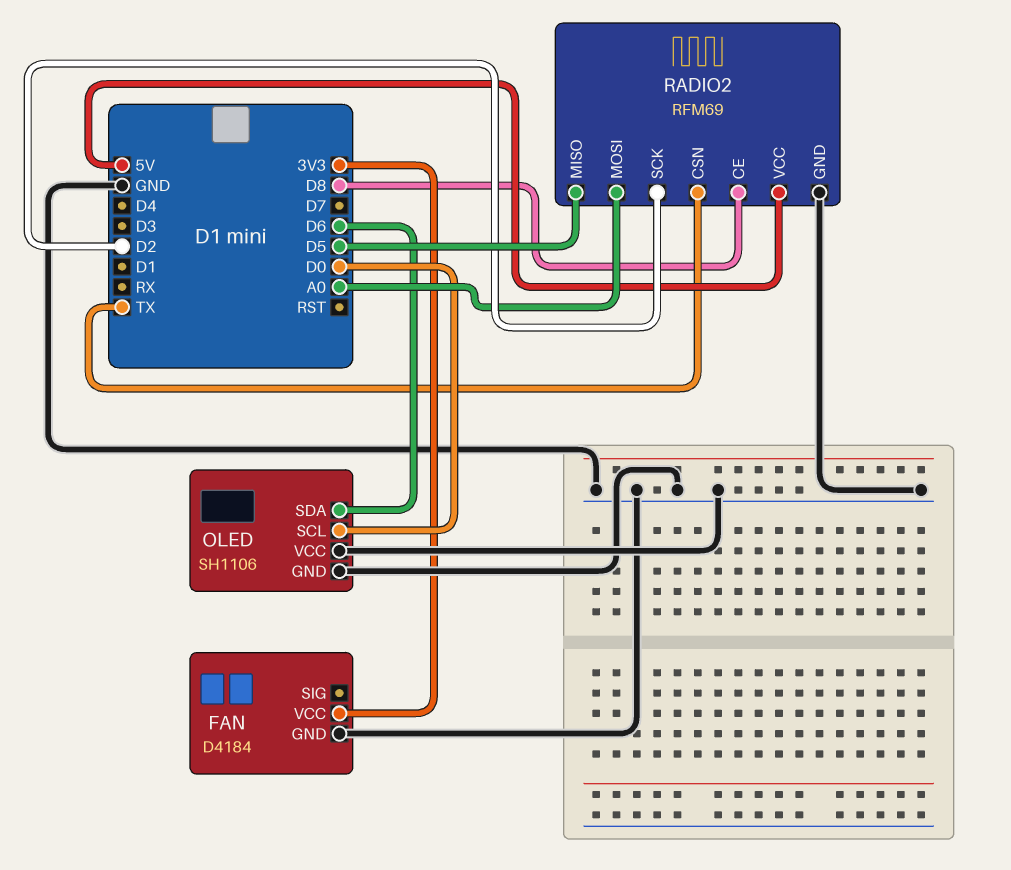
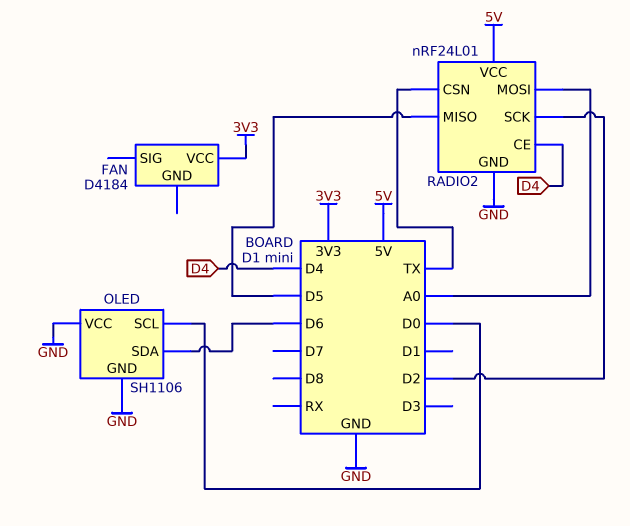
FAN pin GND: GND -> none
RADIO2: RFM69 -> nRF24L01
RADIO2 pin CE: D8 -> D4

